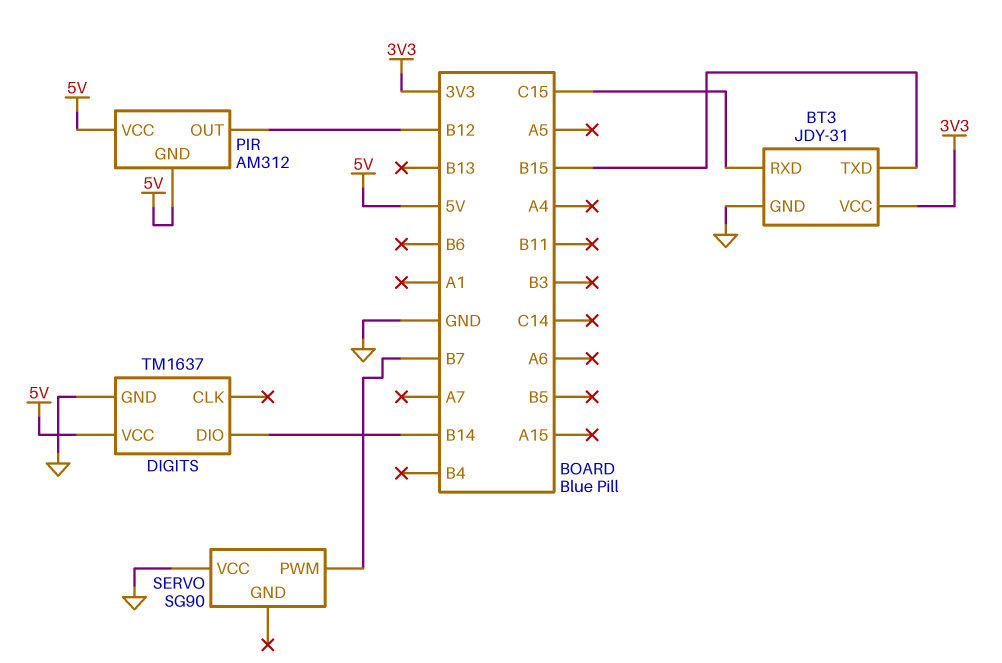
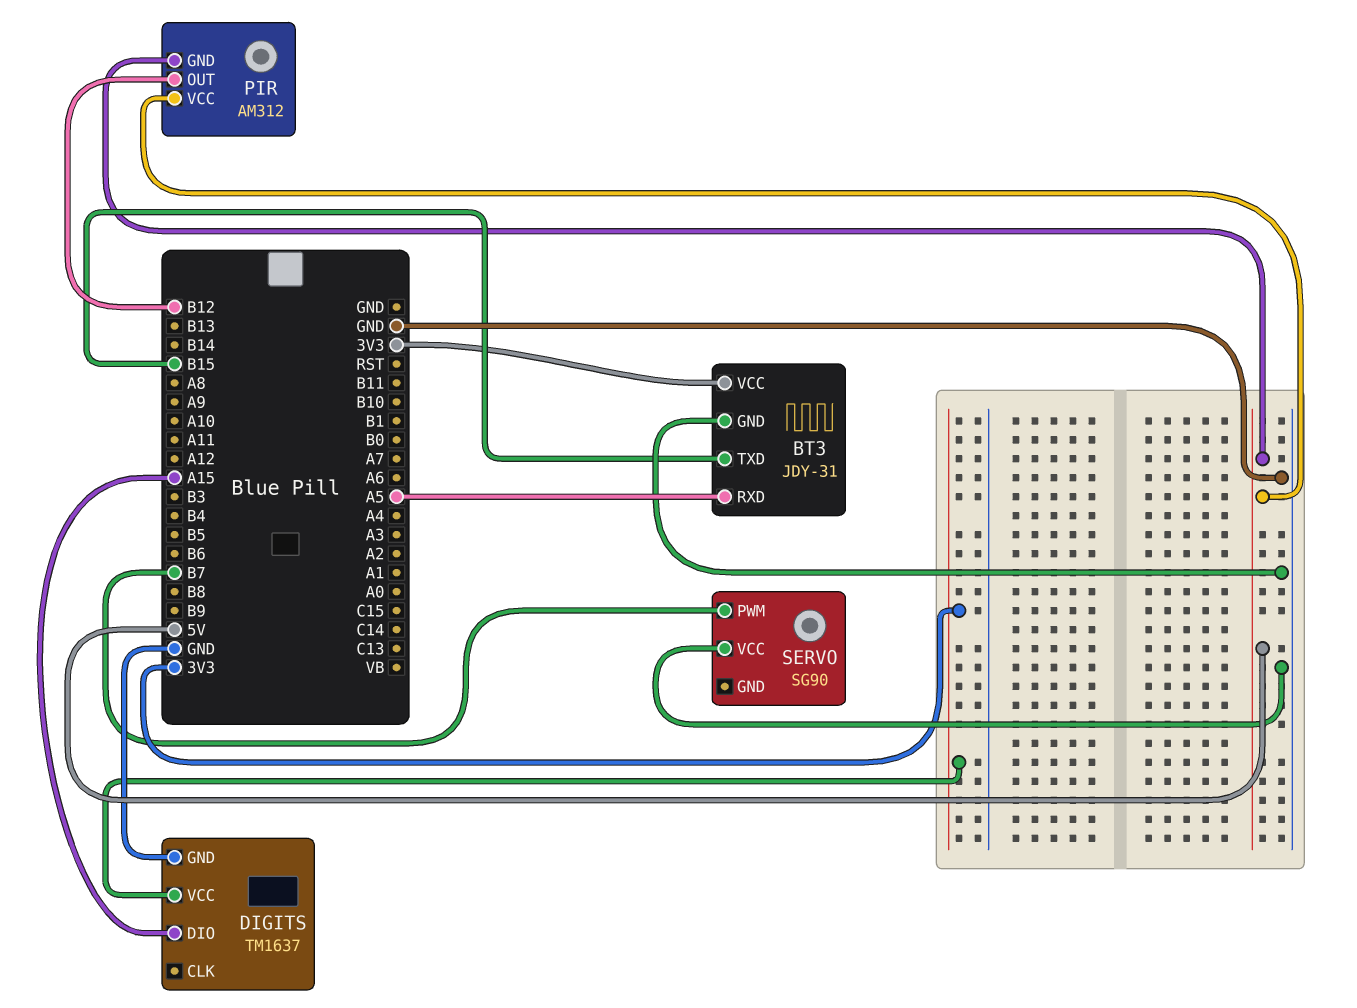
BT3 pin RXD: C15 -> A5
DIGITS pin DIO: B14 -> A15
DIGITS pin VCC: 5V -> 3V3

